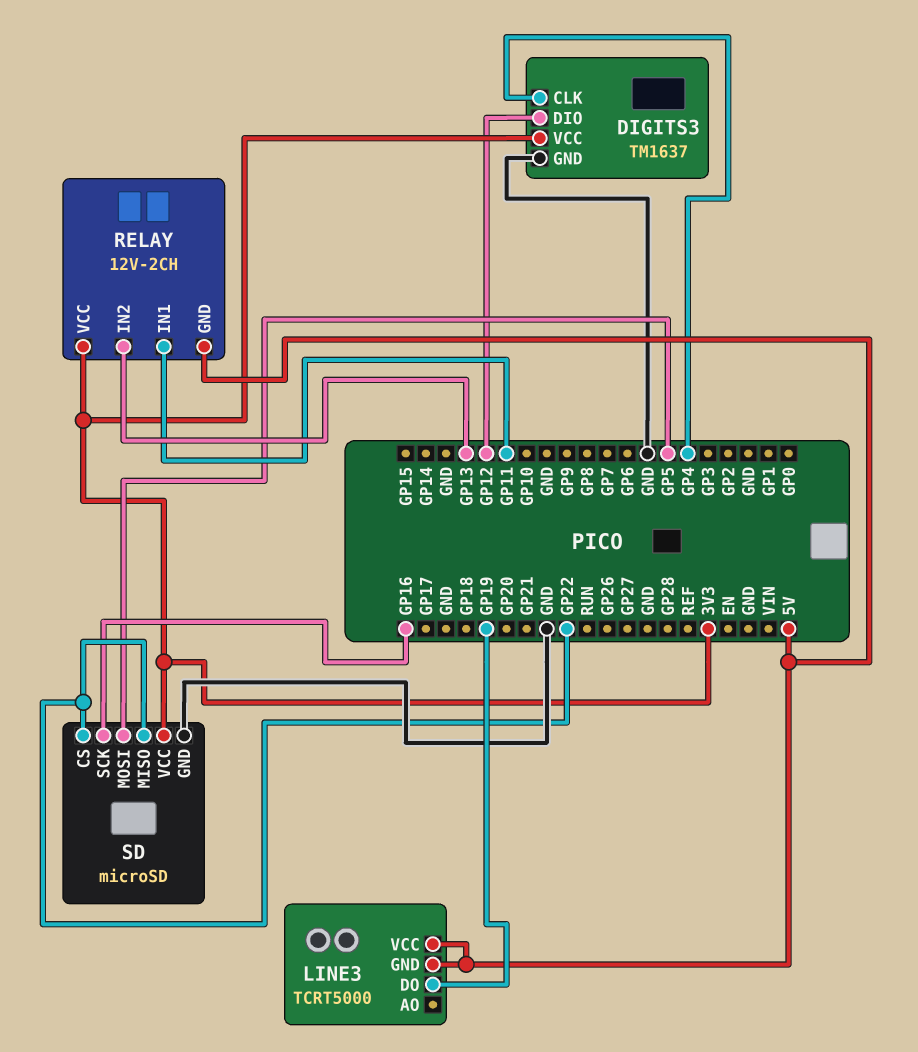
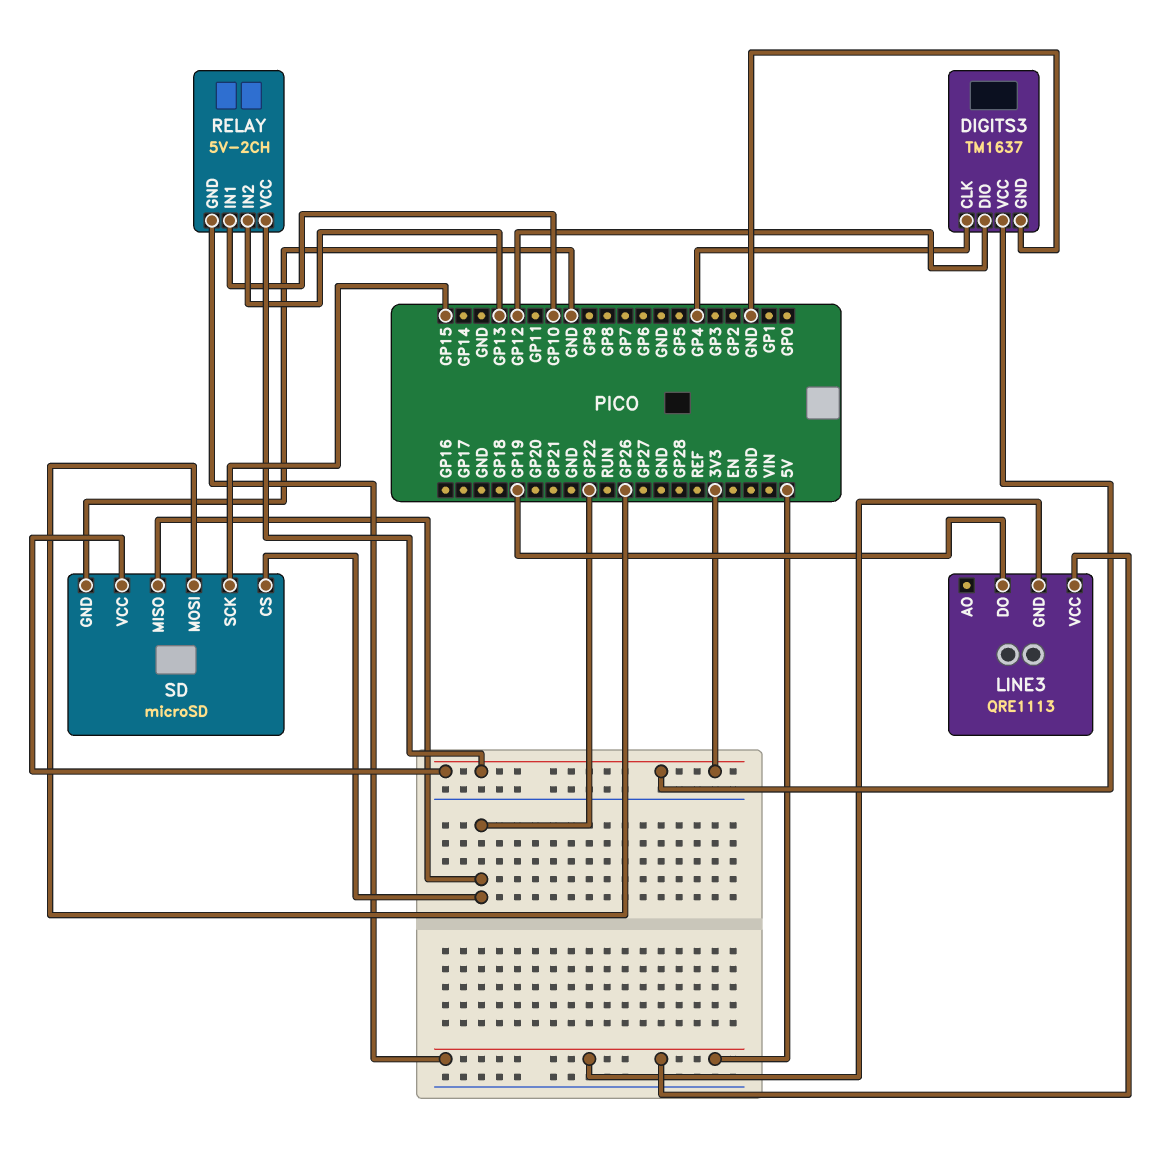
LINE3: TCRT5000 -> QRE1113
RELAY: 12V-2CH -> 5V-2CH
RELAY pin IN1: GP11 -> GP10
SD pin MOSI: GP5 -> GP26
SD pin SCK: GP16 -> GP15

